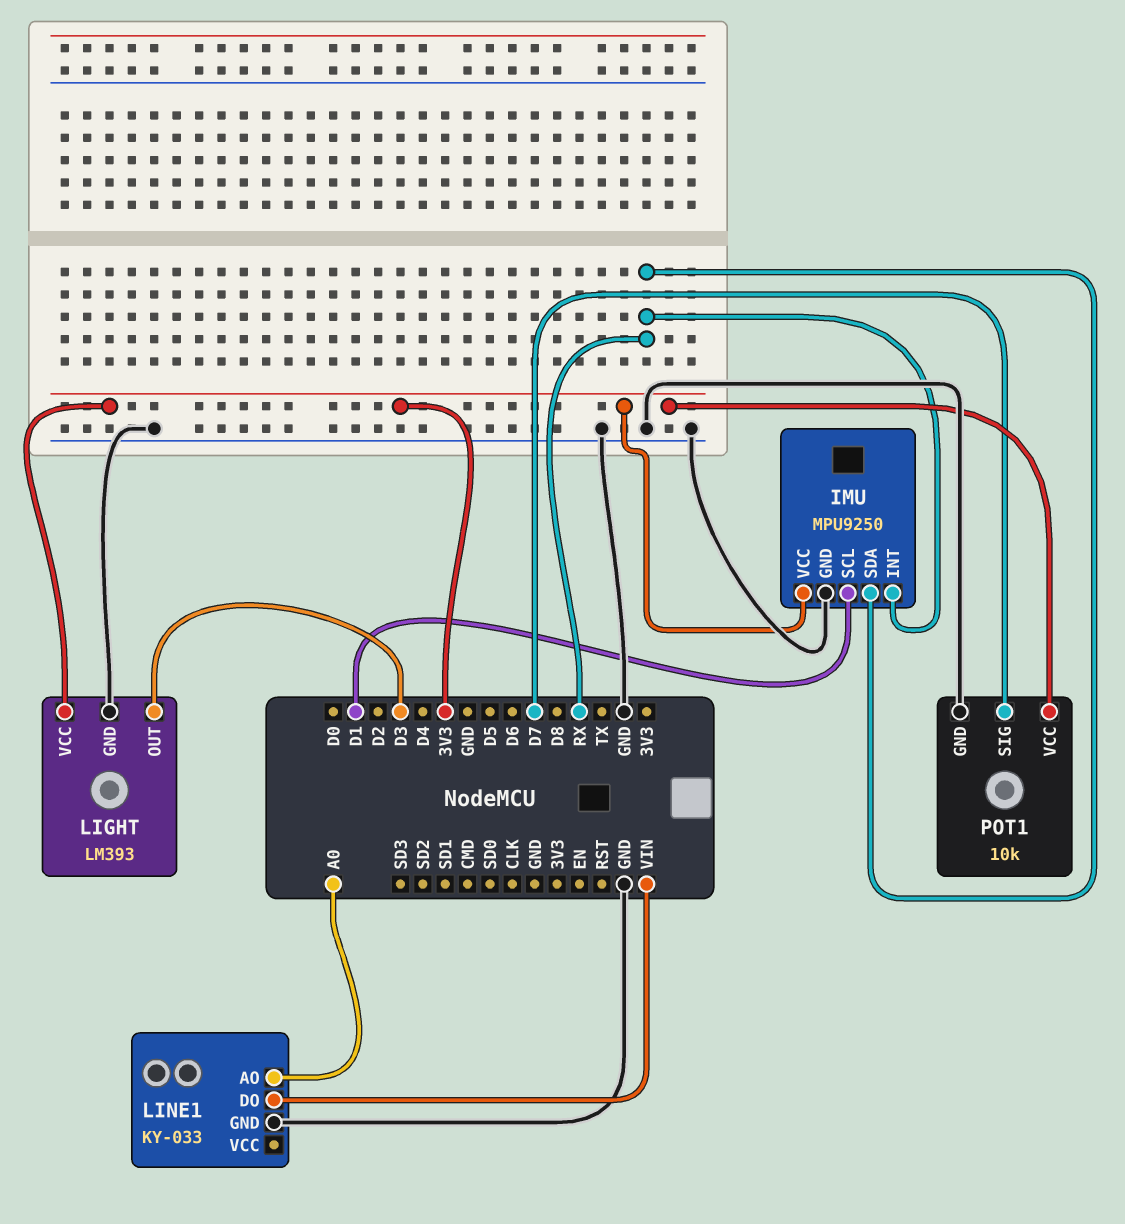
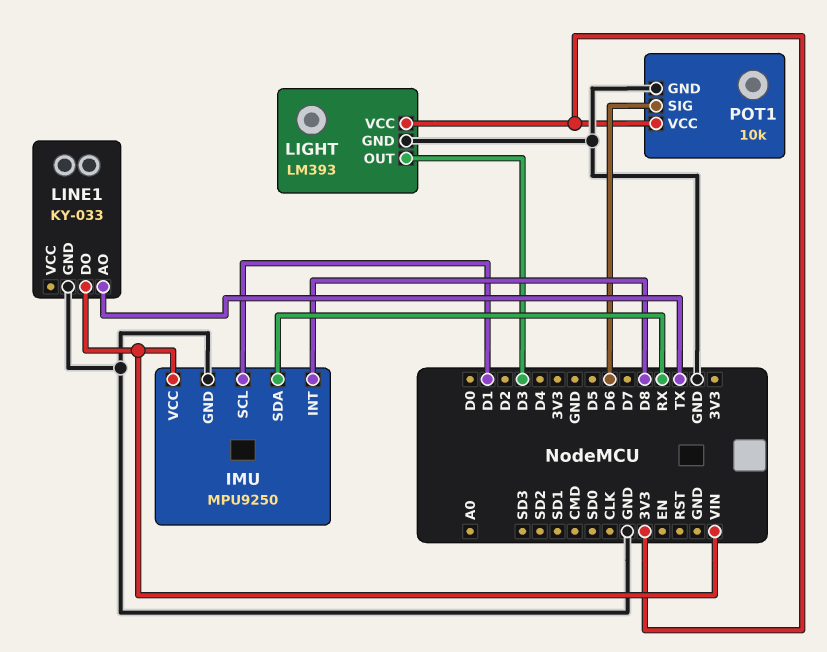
IMU pin INT: RX -> D8
IMU pin VCC: 3V3 -> VIN
LINE1 pin AO: A0 -> TX
POT1 pin SIG: D7 -> D6

